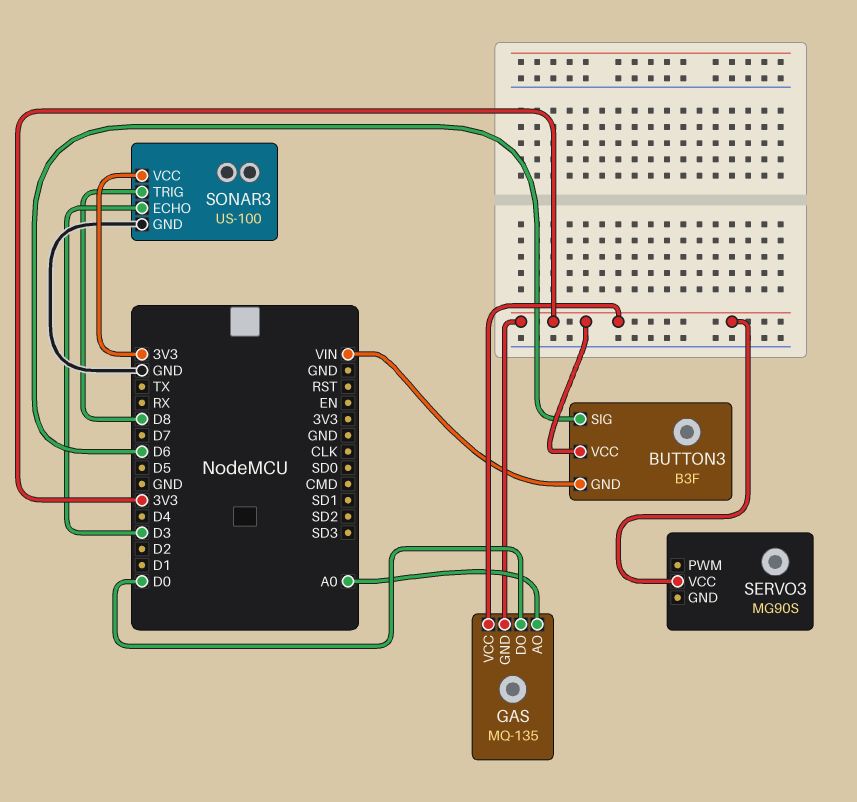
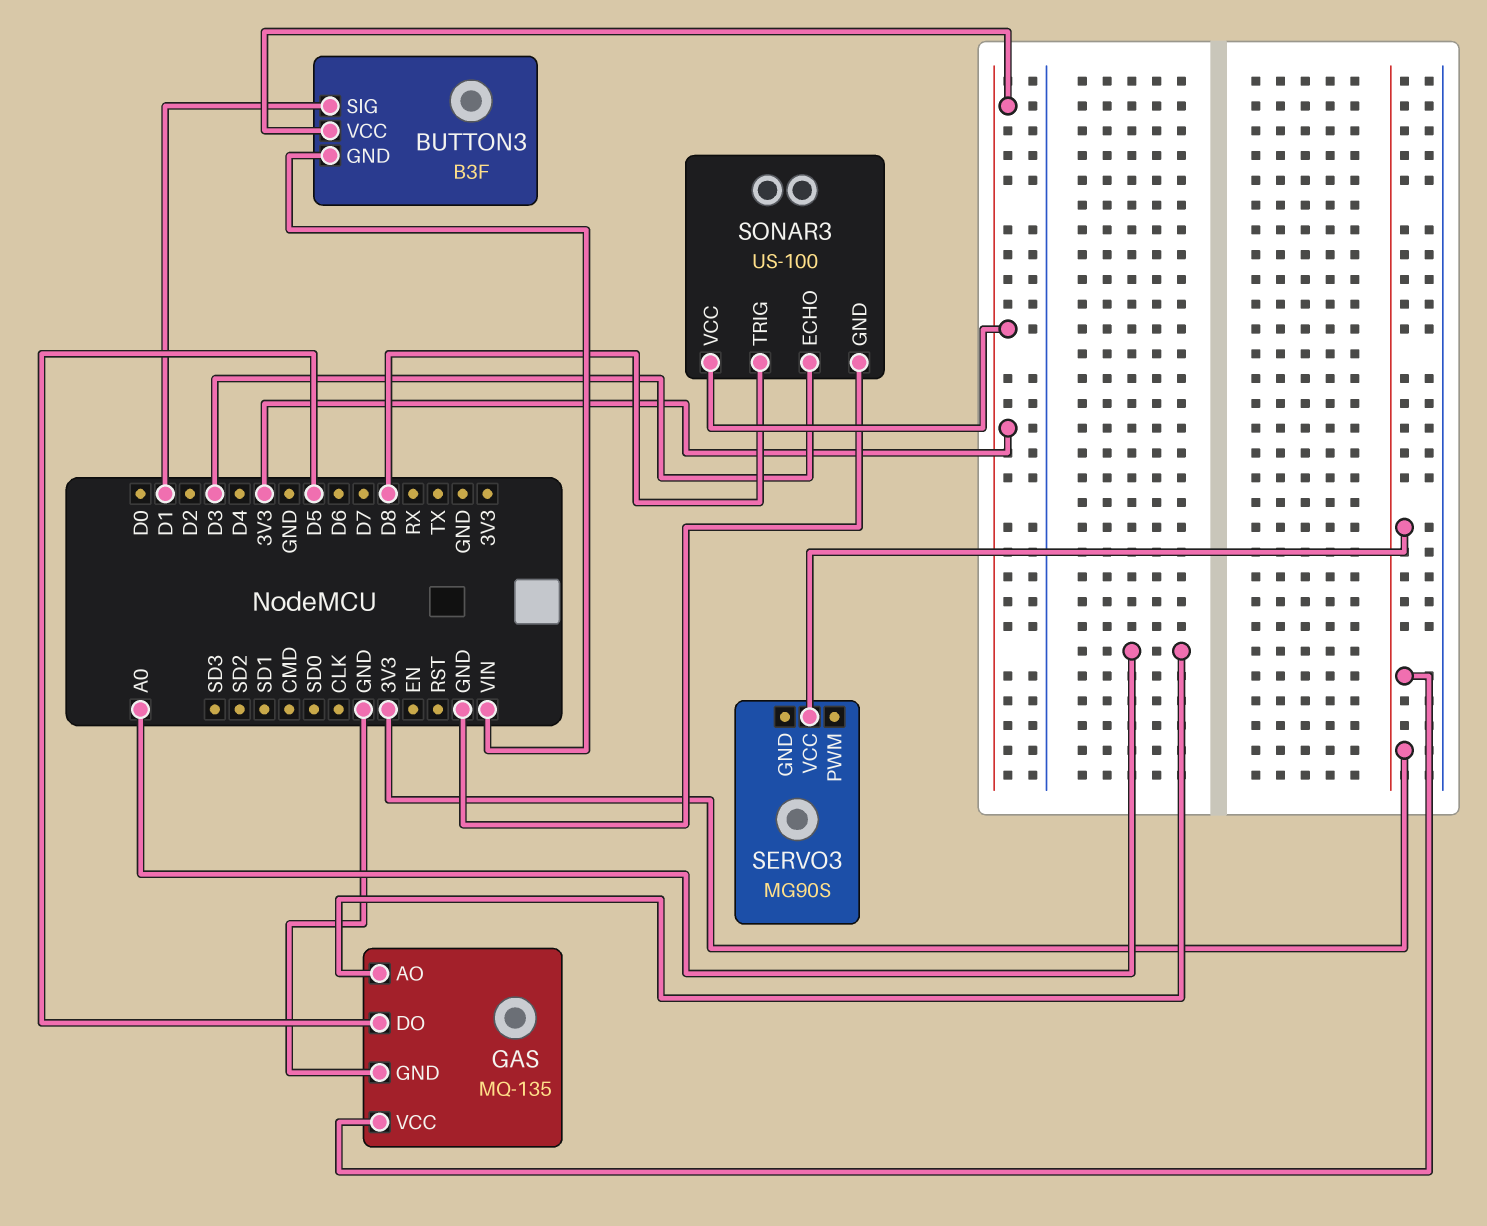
BUTTON3 pin SIG: D6 -> D1
GAS pin DO: D0 -> D5
GAS pin GND: 3V3 -> GND

